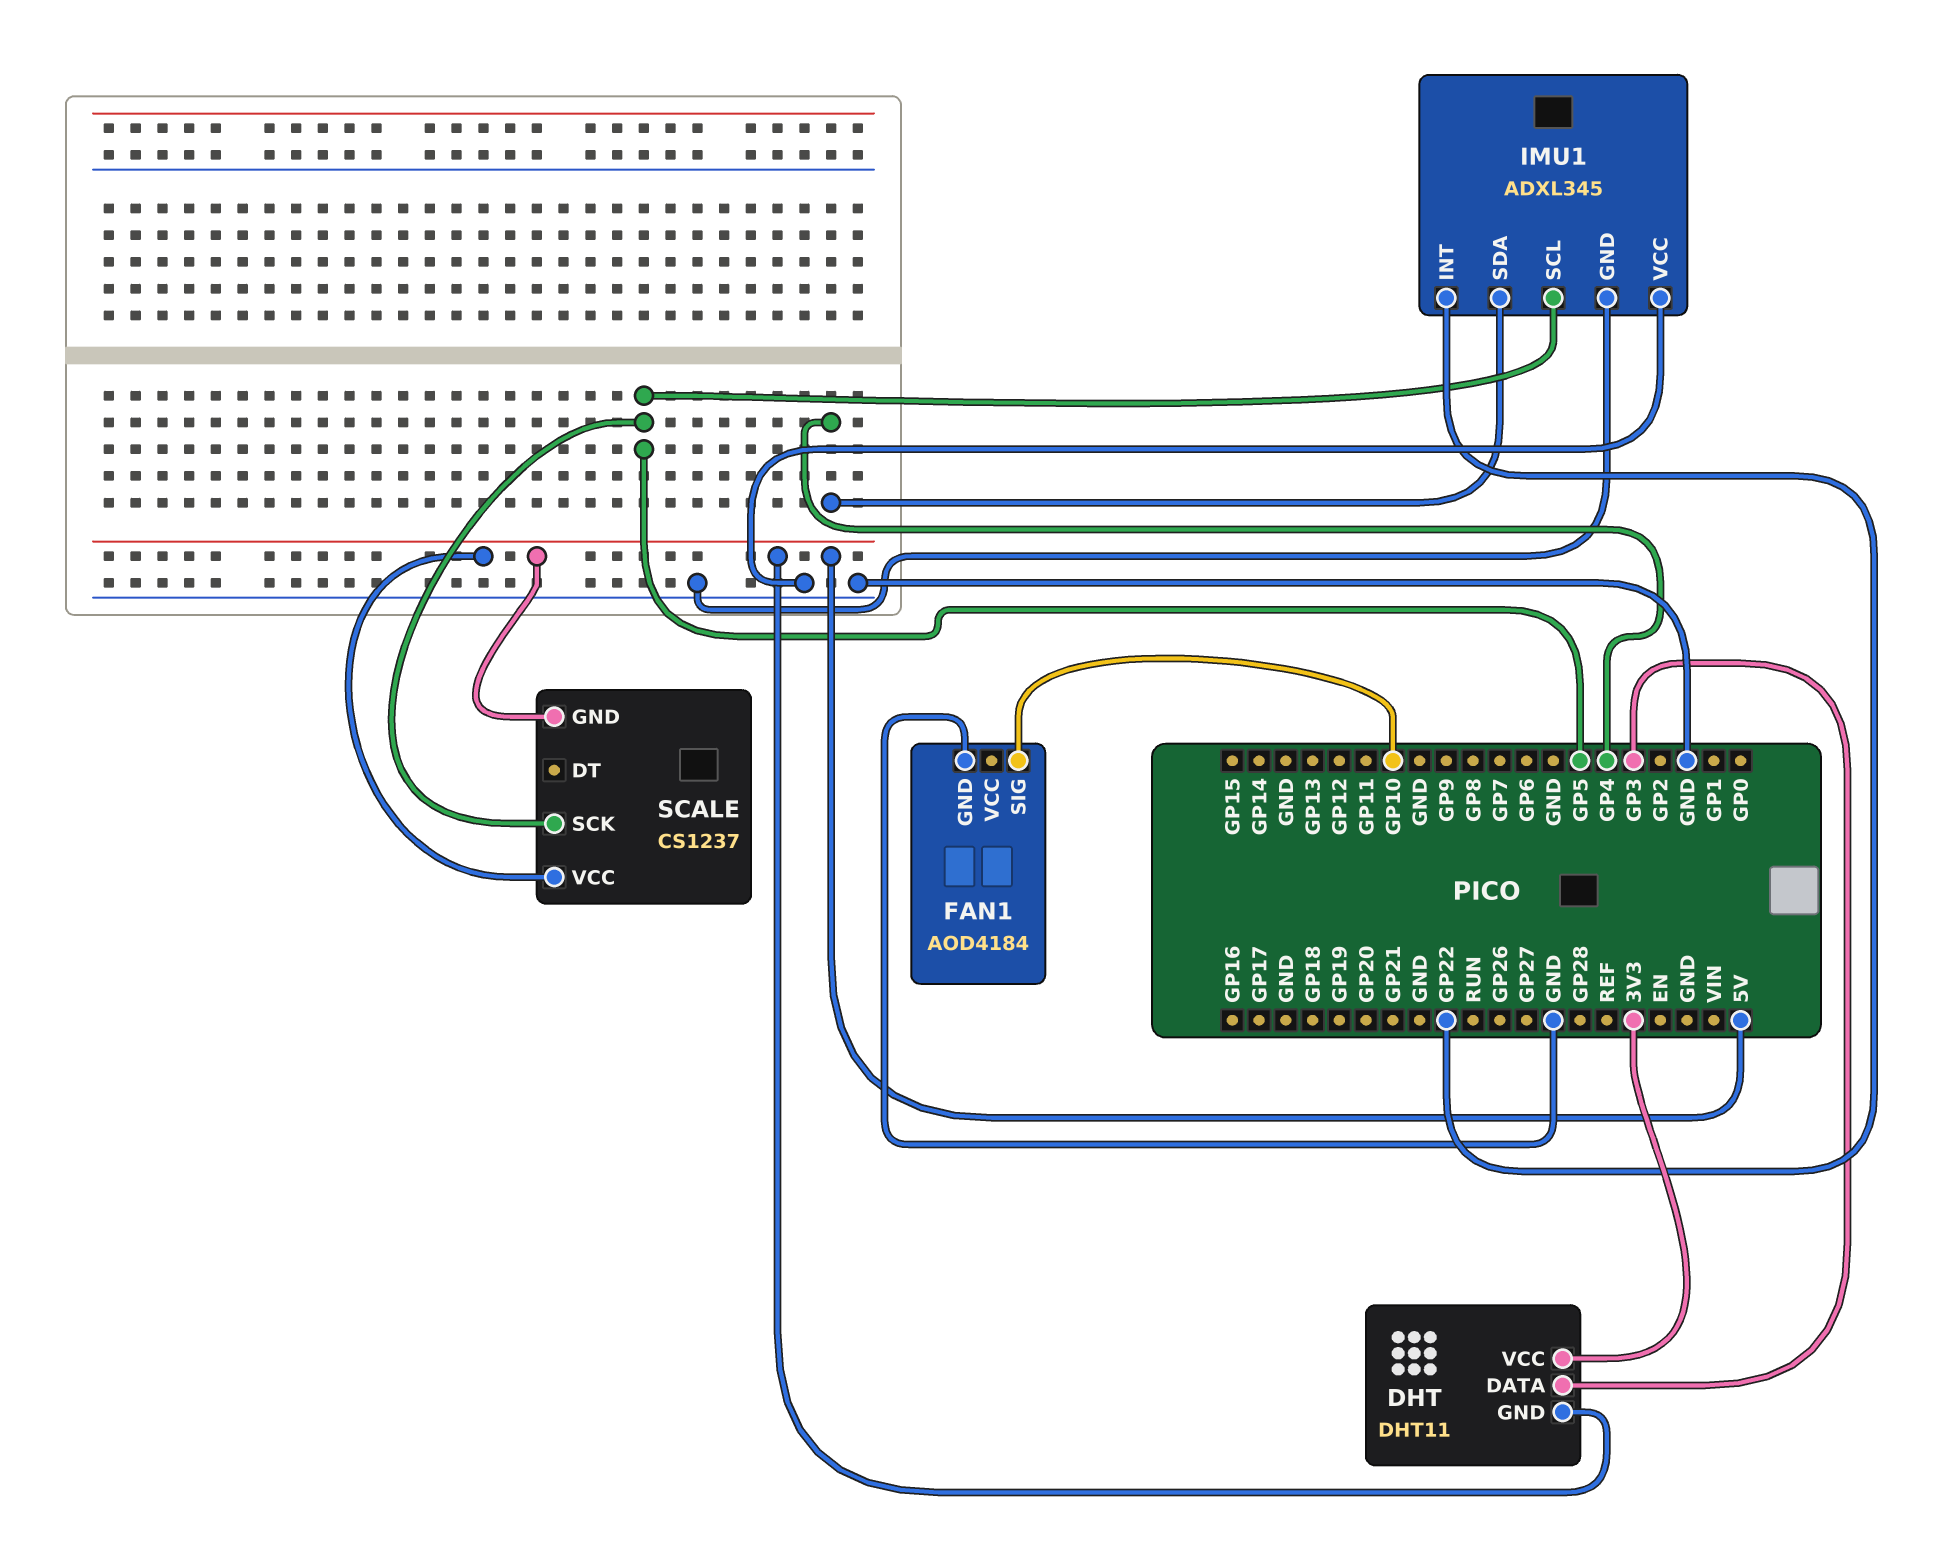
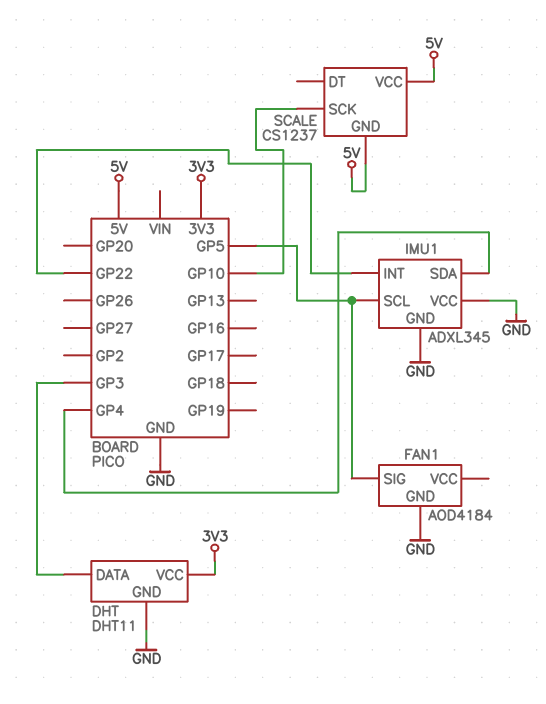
DHT pin GND: 5V -> GND
FAN1 pin SIG: GP10 -> GP5
SCALE pin SCK: GP5 -> GP10

